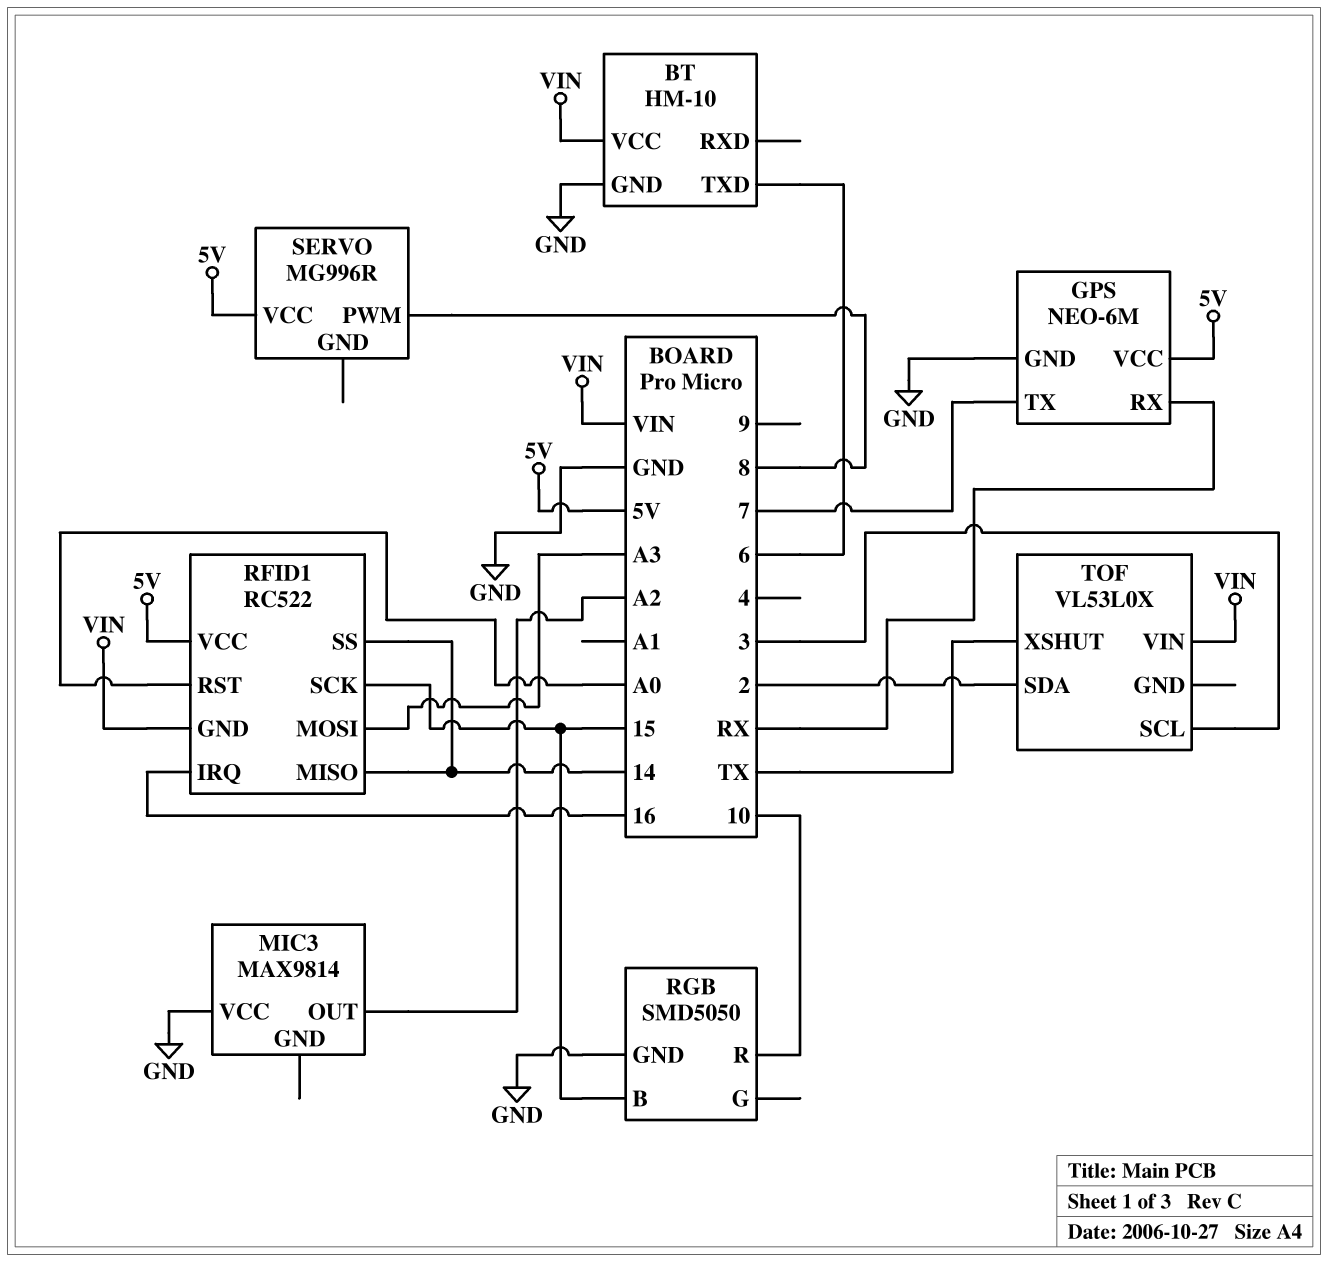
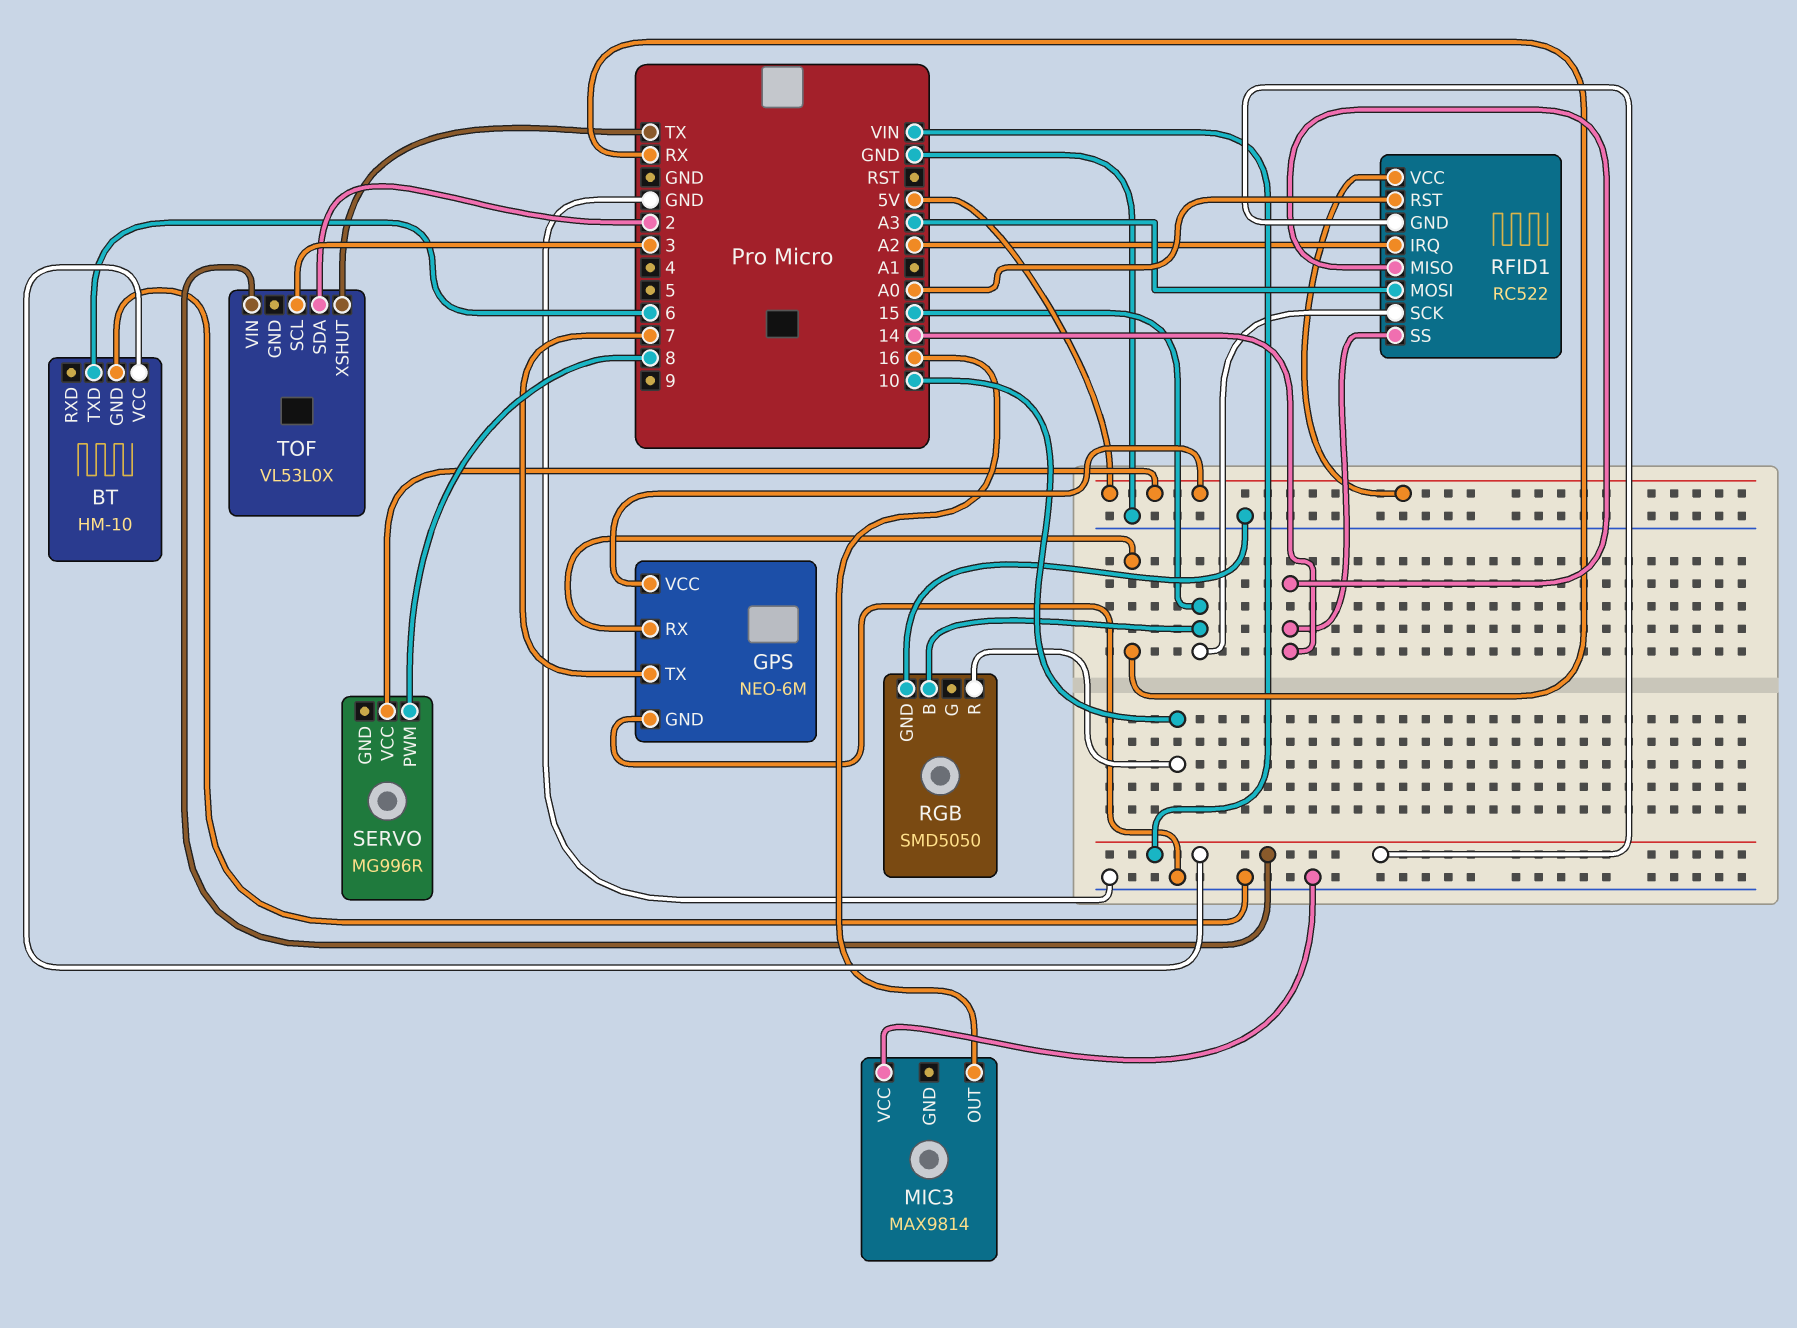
MIC3 pin OUT: A2 -> 16
RFID1 pin IRQ: 16 -> A2

